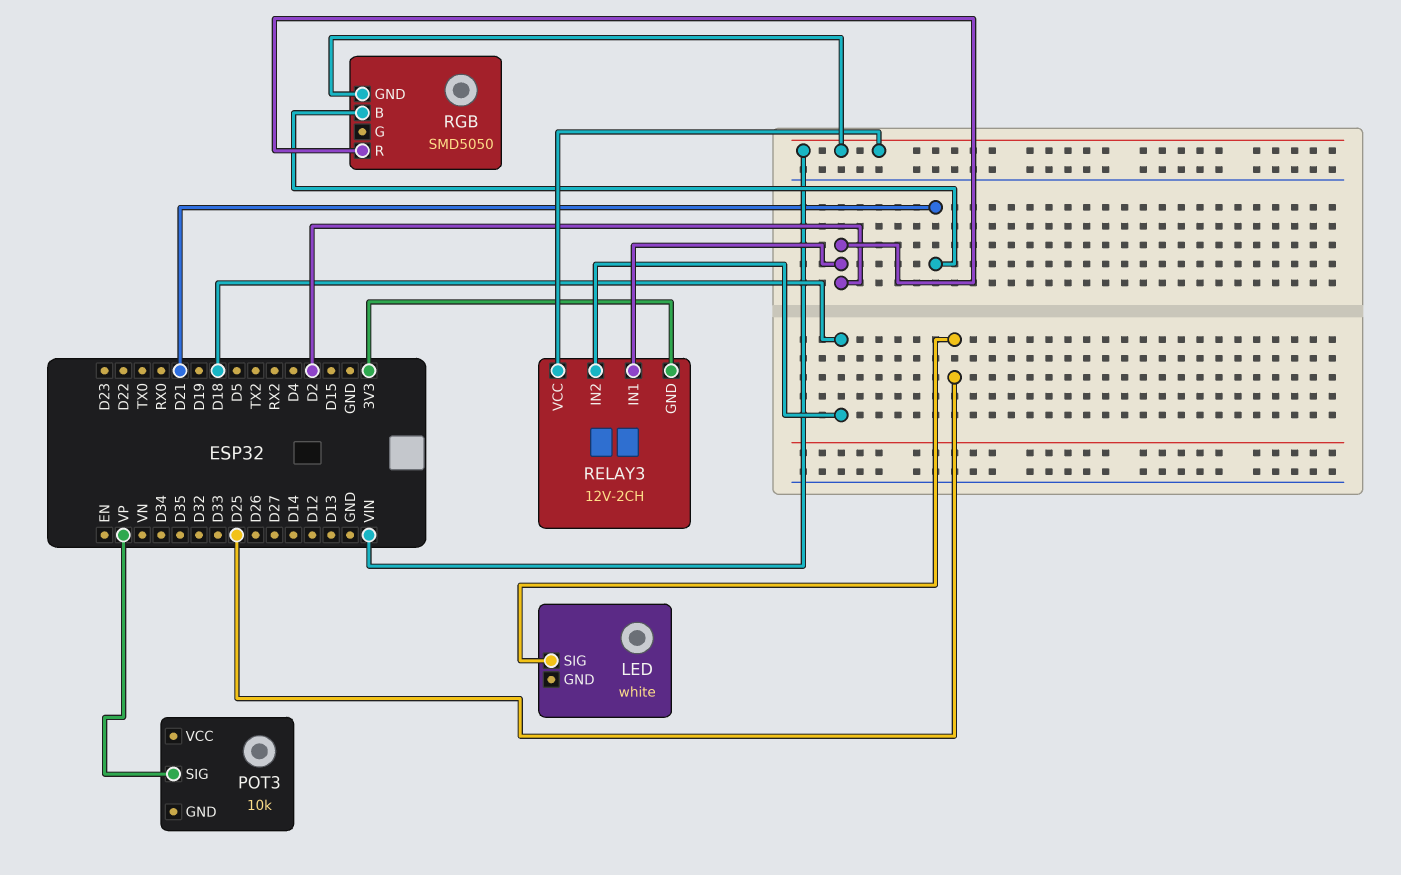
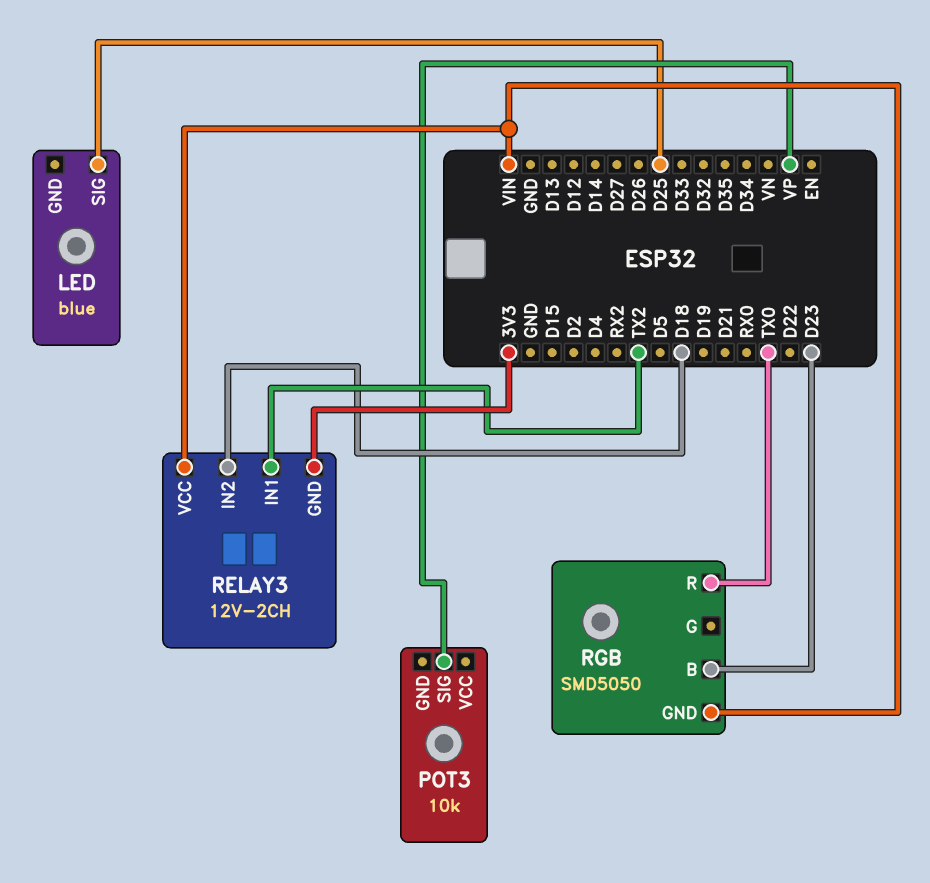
LED: white -> blue
RELAY3 pin IN1: D2 -> TX2
RGB pin B: D21 -> D23
RGB pin R: D2 -> TX0

